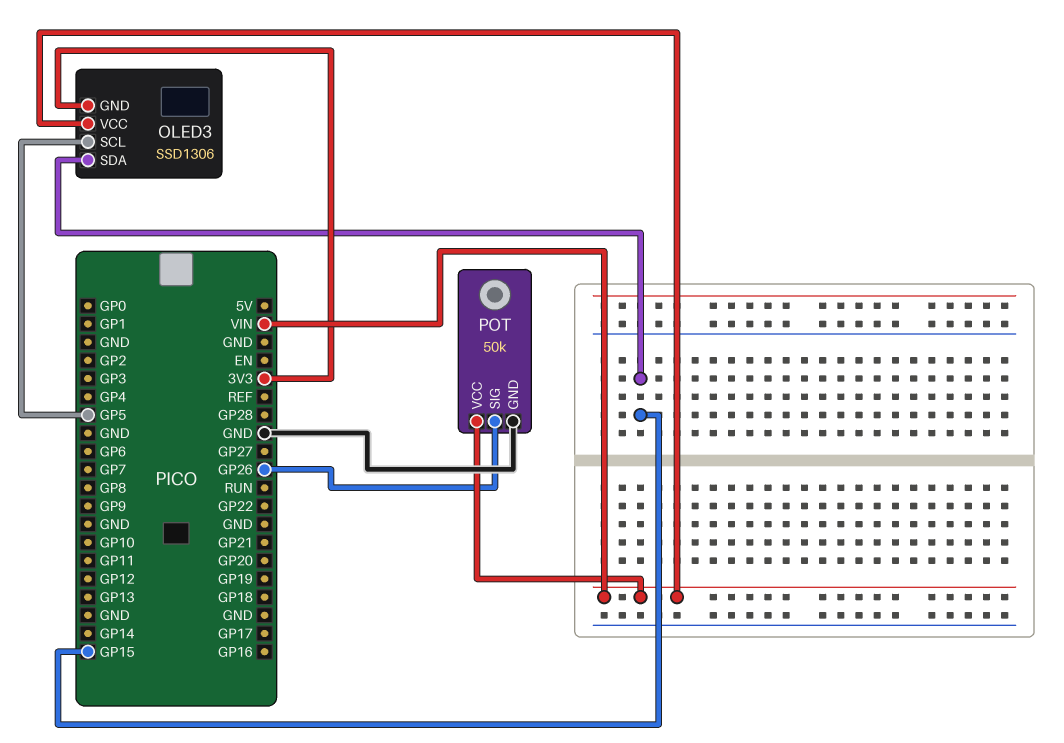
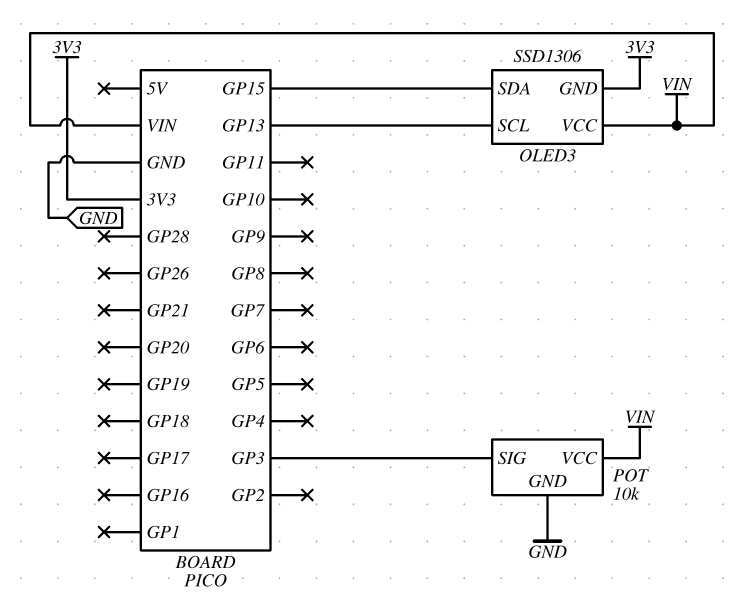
OLED3 pin SCL: GP5 -> GP13
POT: 50k -> 10k
POT pin SIG: GP26 -> GP3

